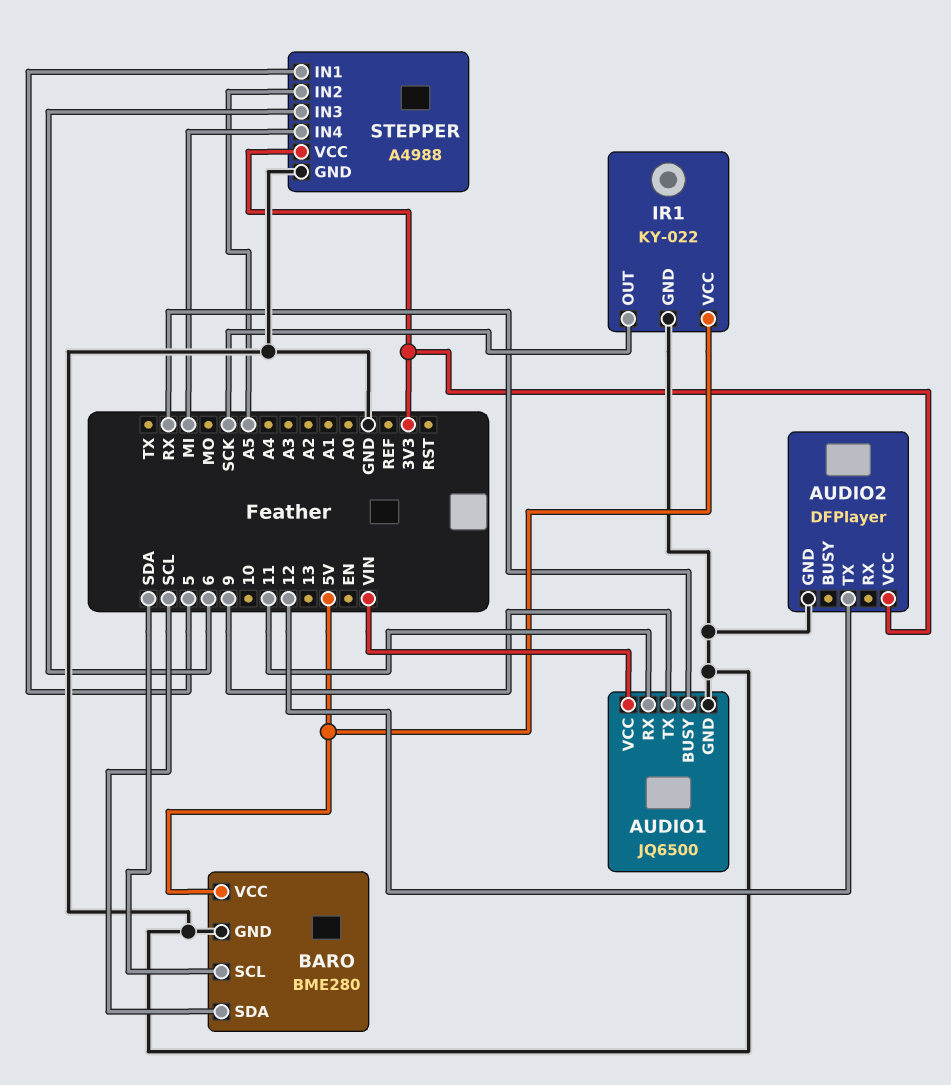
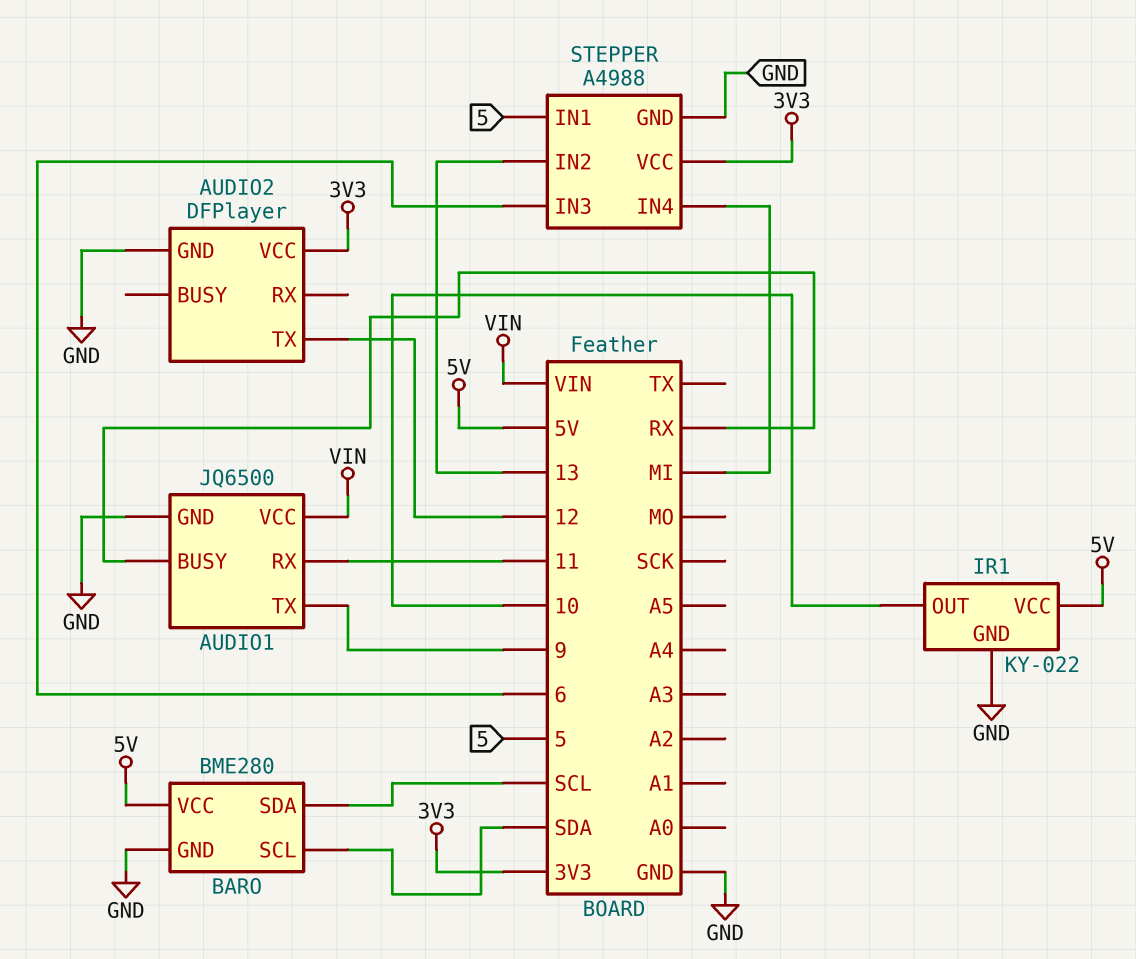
IR1 pin OUT: SCK -> 10
STEPPER pin IN2: A5 -> 13

